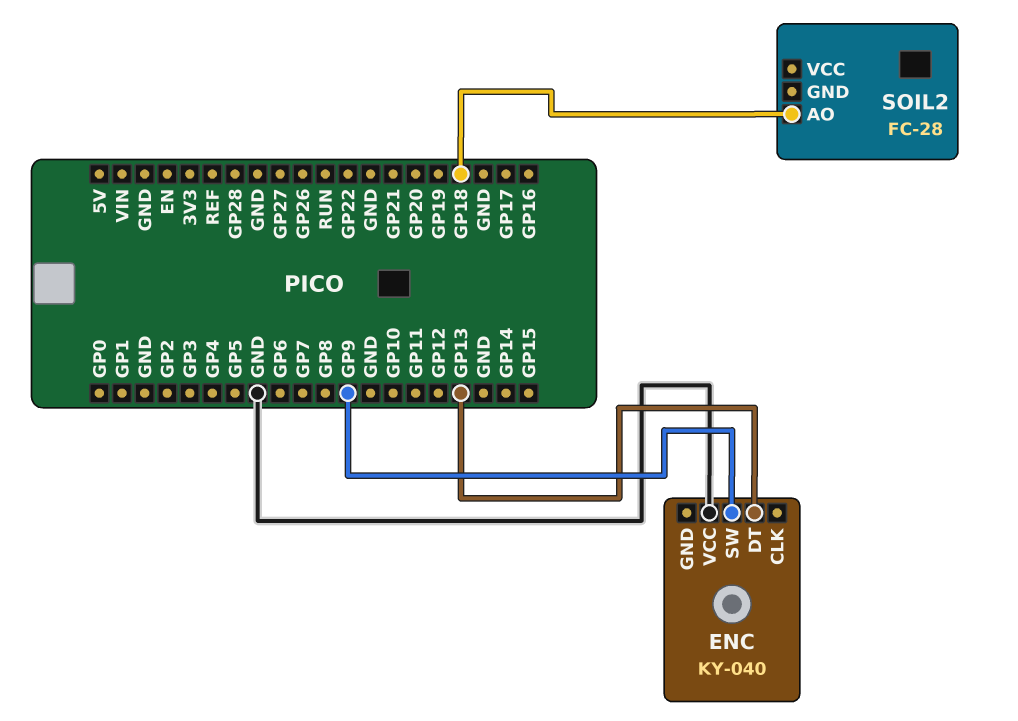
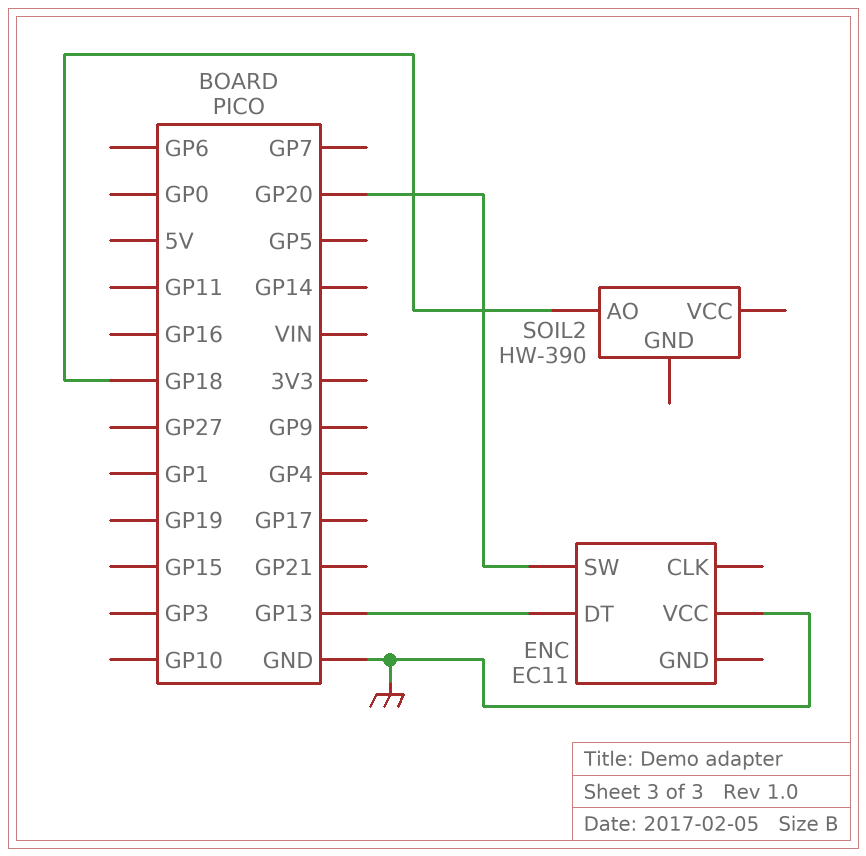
ENC: KY-040 -> EC11
ENC pin SW: GP9 -> GP20
SOIL2: FC-28 -> HW-390

